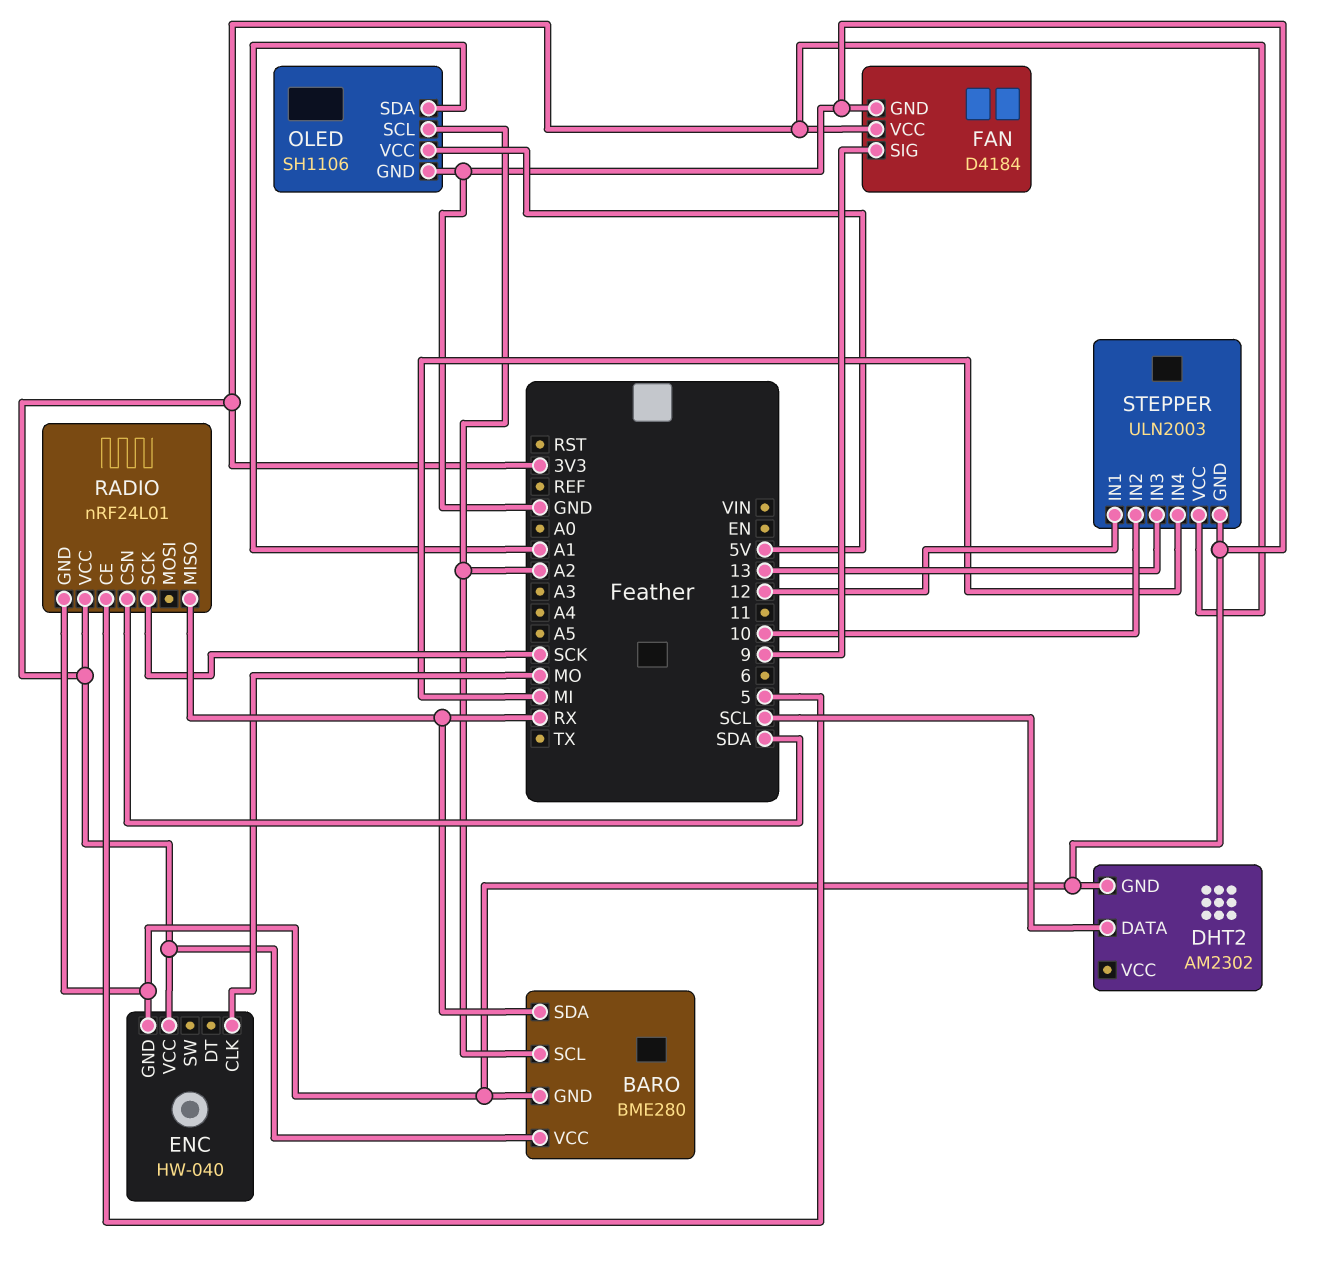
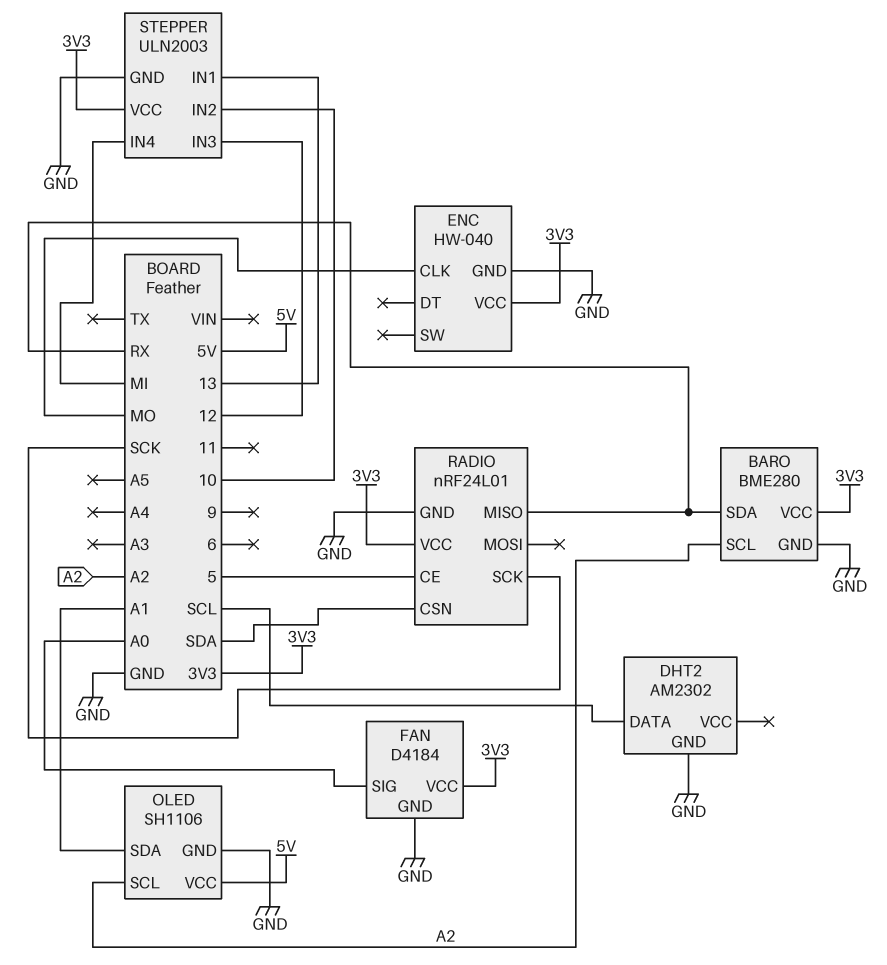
FAN pin SIG: 9 -> A0
STEPPER pin IN1: 12 -> 13
STEPPER pin IN3: 13 -> 12

